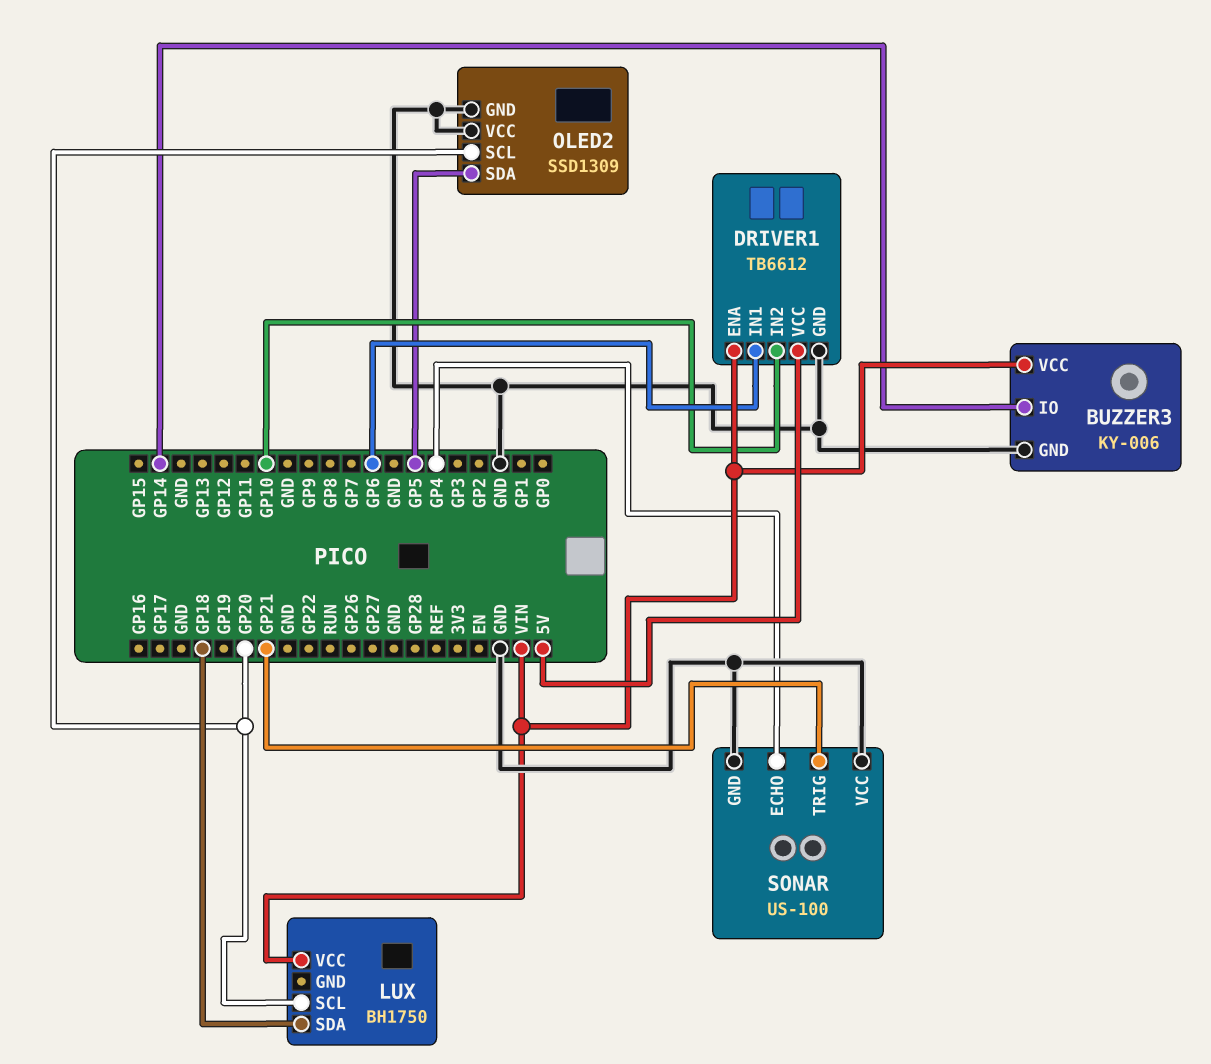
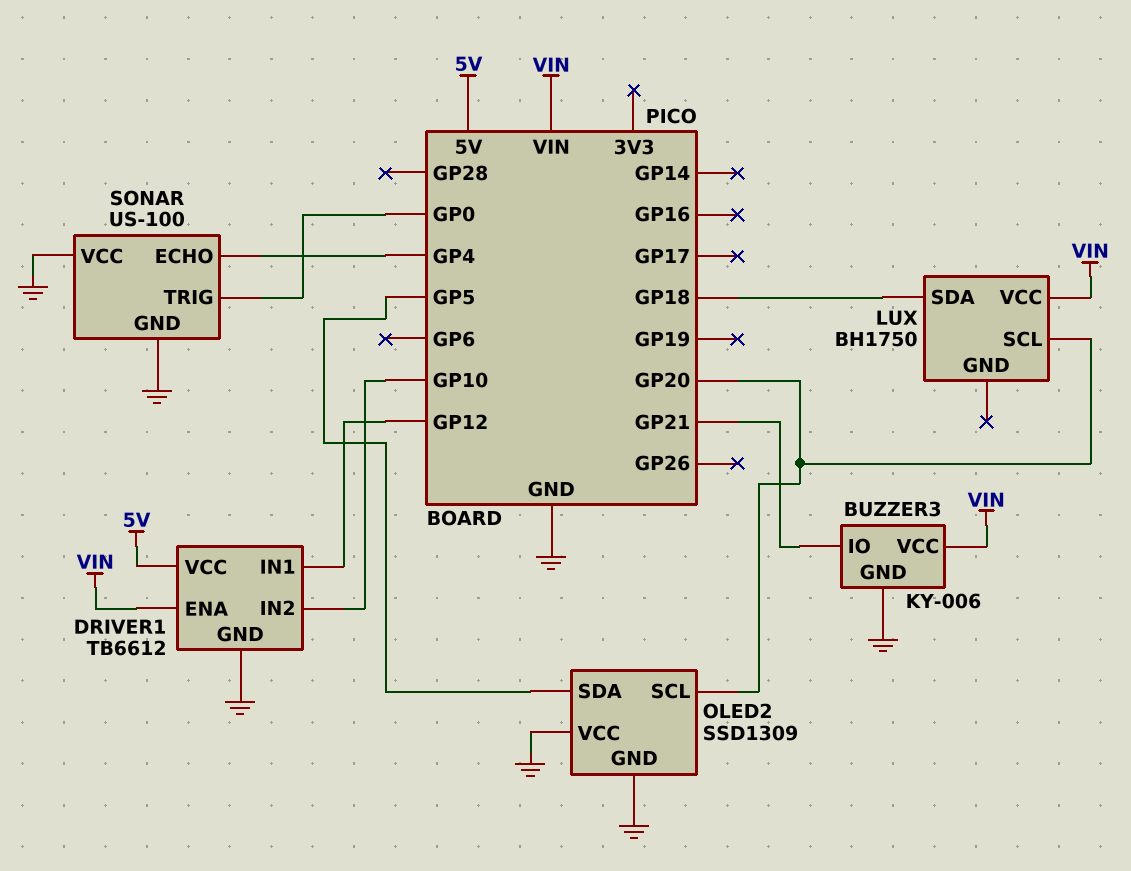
BUZZER3 pin IO: GP14 -> GP21
DRIVER1 pin IN1: GP6 -> GP12
SONAR pin TRIG: GP21 -> GP0

